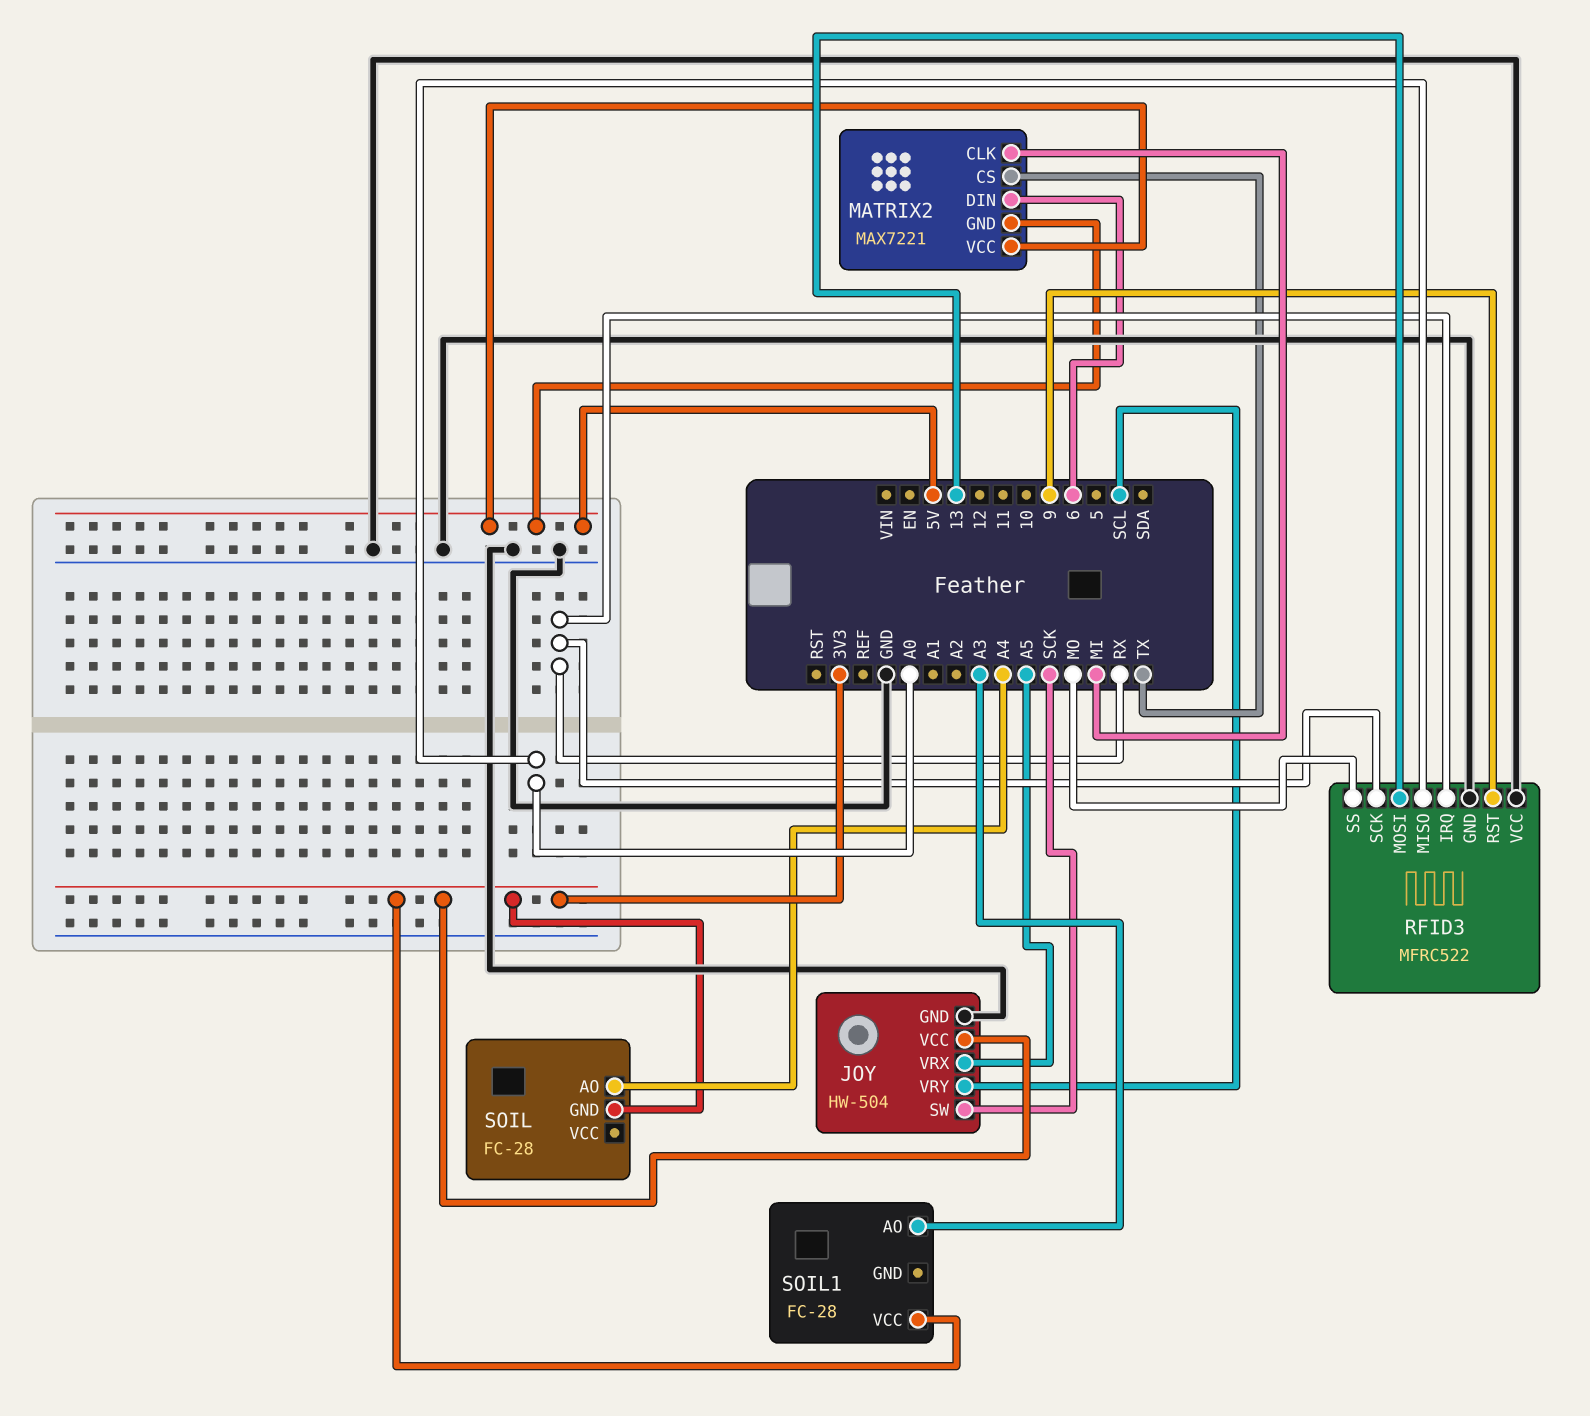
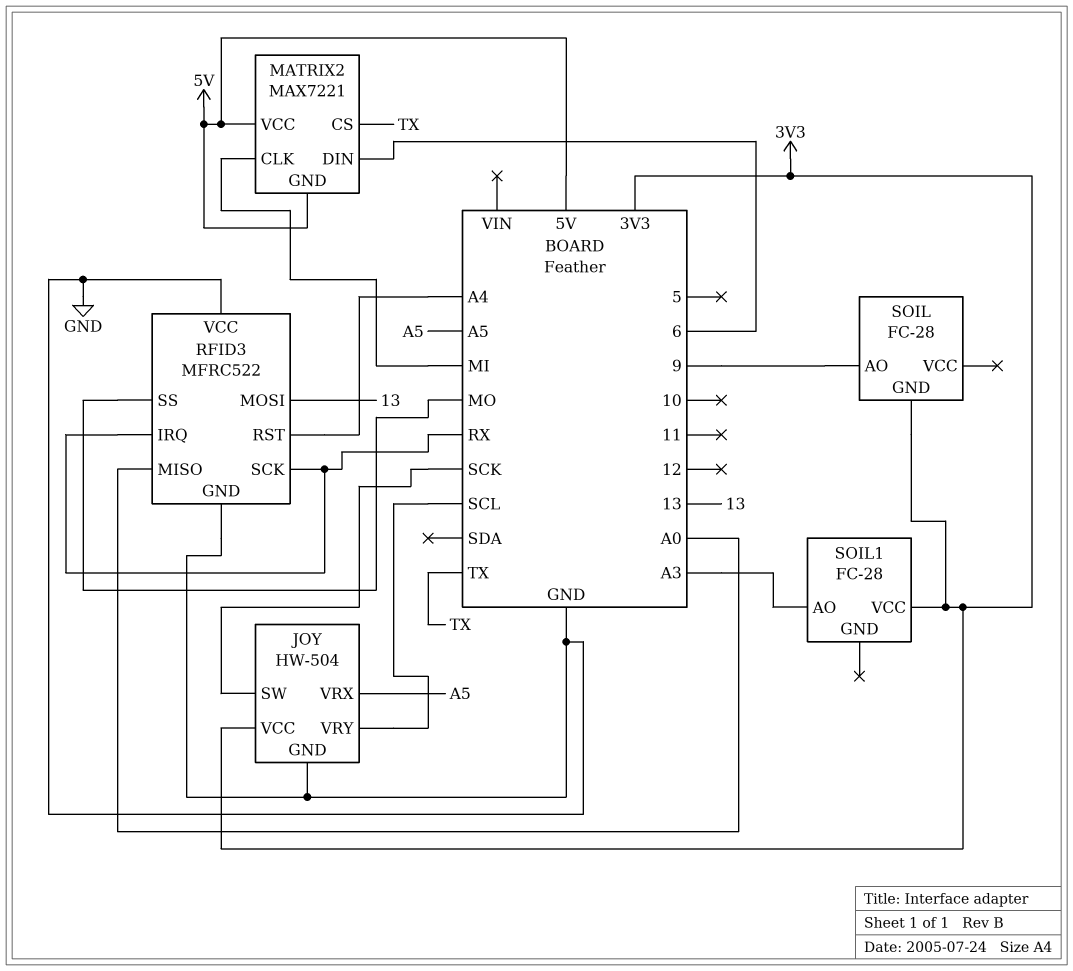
RFID3 pin RST: 9 -> A4
SOIL pin AO: A4 -> 9

